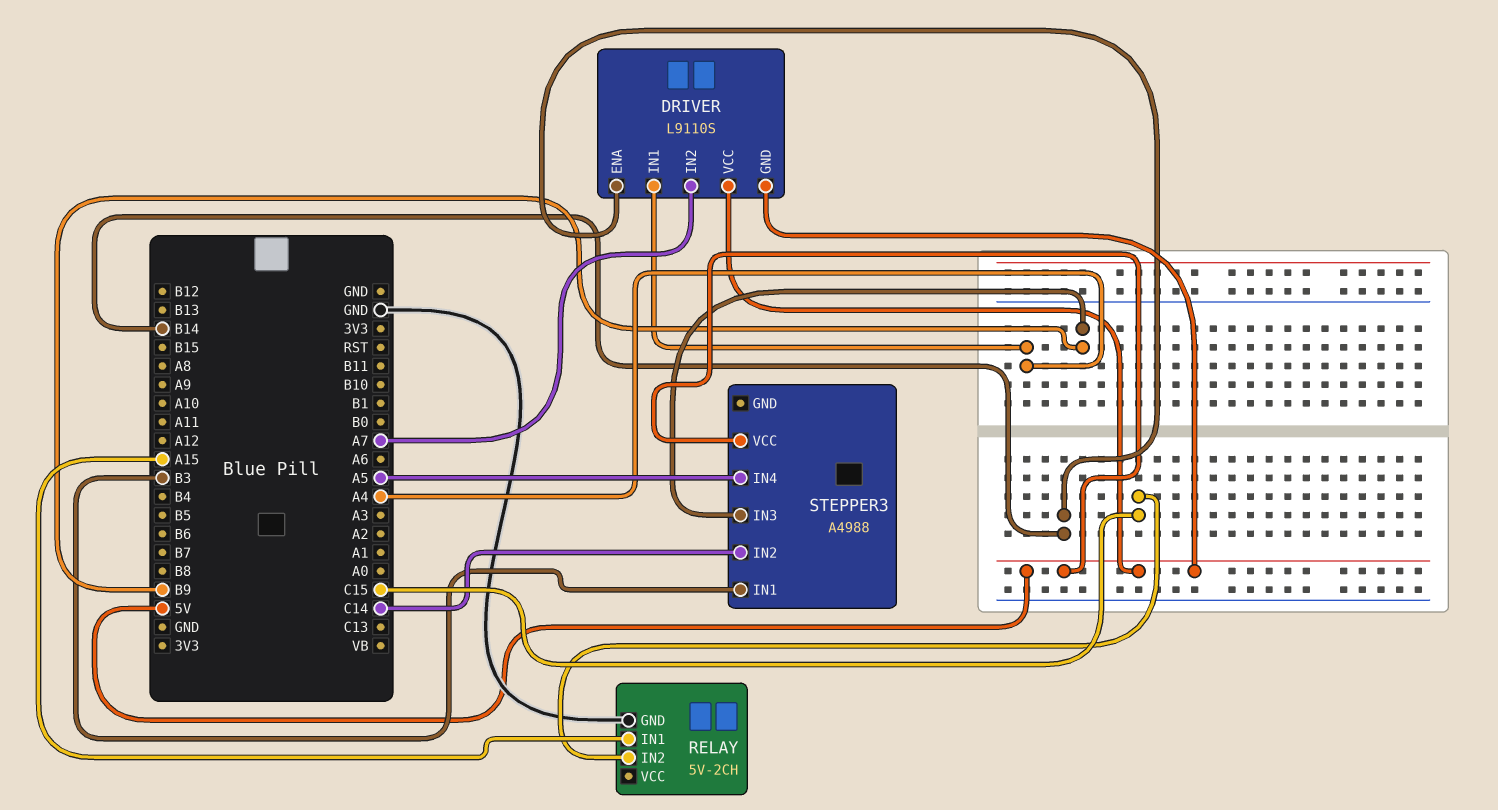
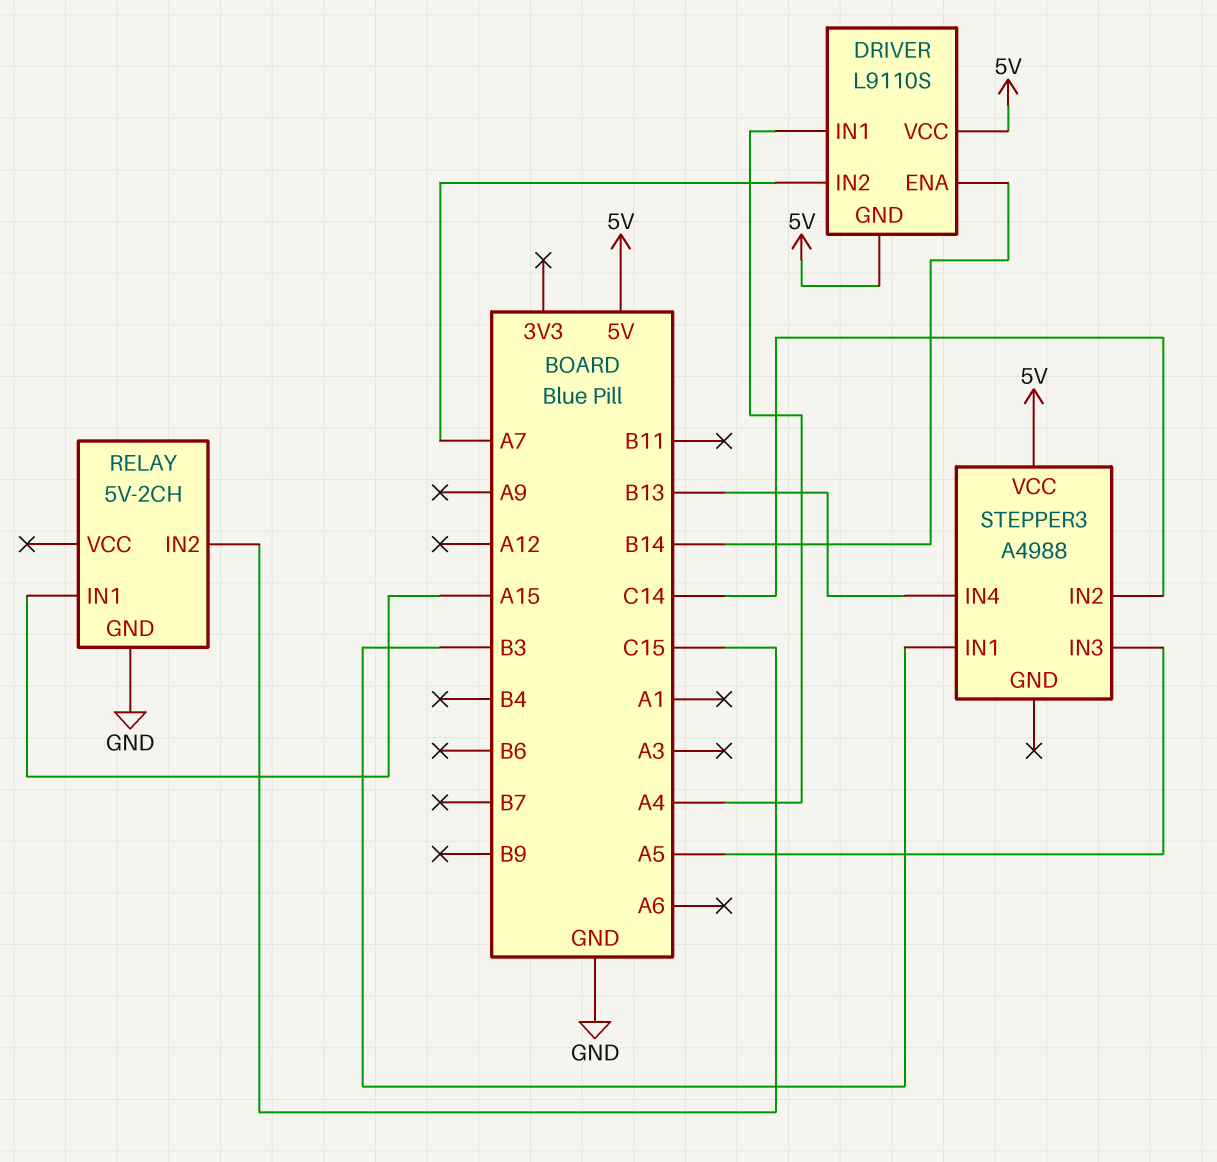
STEPPER3 pin IN3: B9 -> A5
STEPPER3 pin IN4: A5 -> B13

